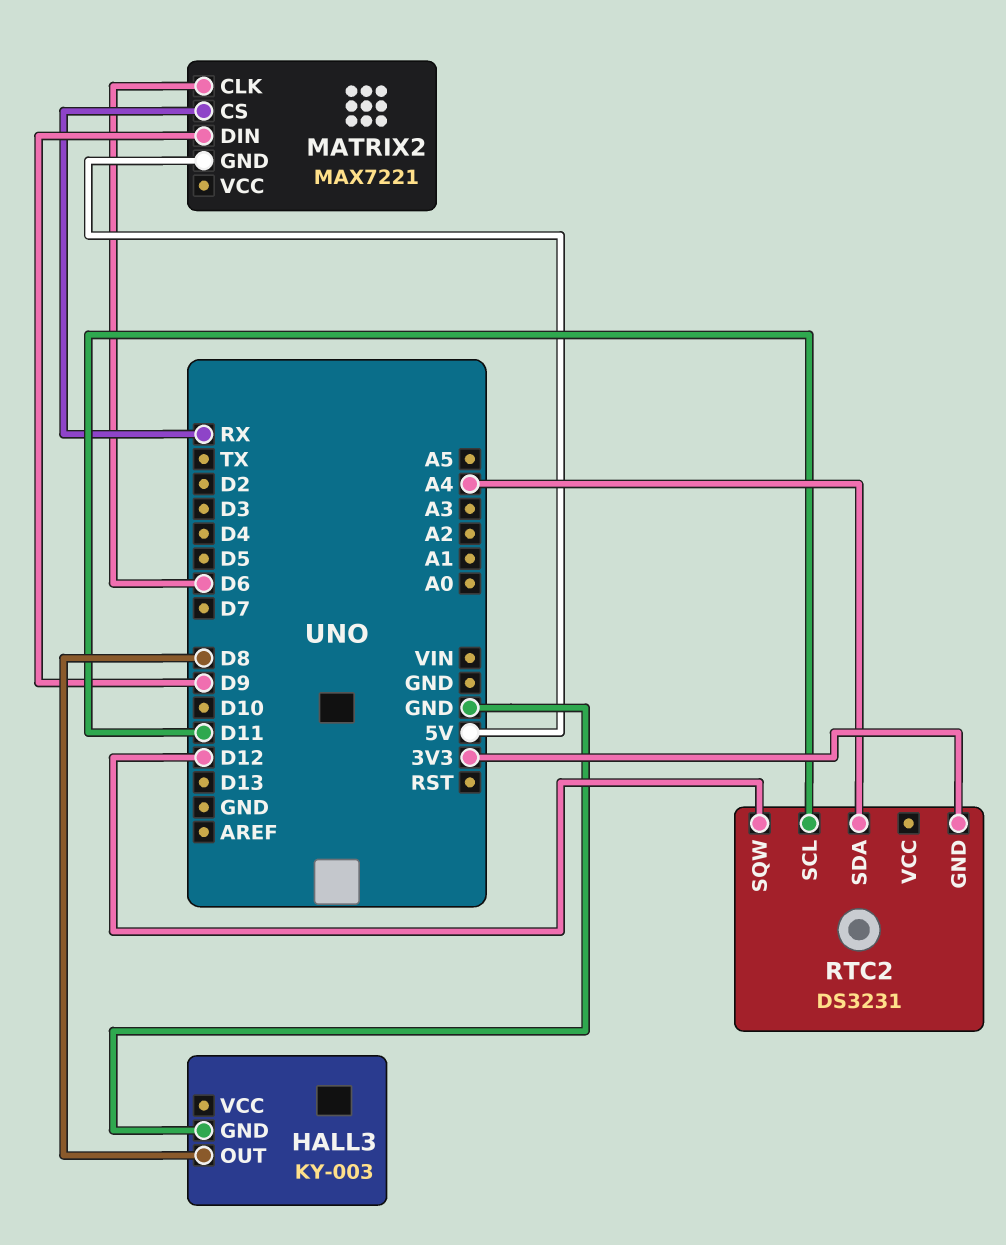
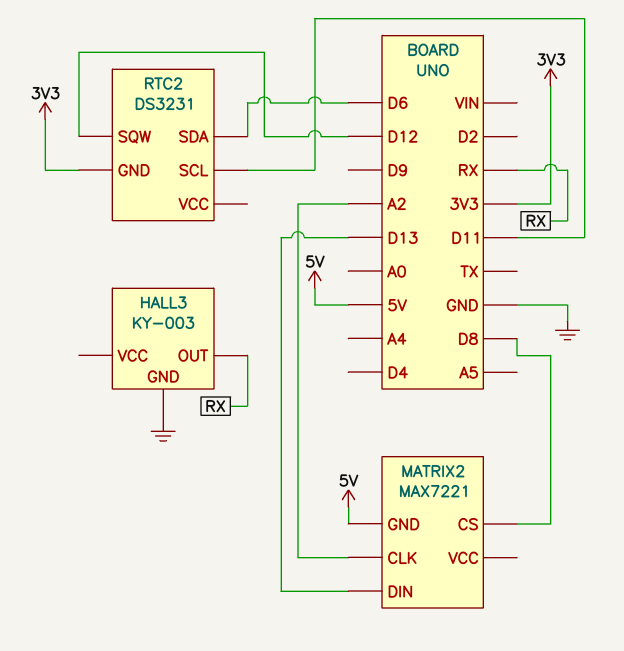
HALL3 pin OUT: D8 -> RX
MATRIX2 pin CLK: D6 -> A2
MATRIX2 pin CS: RX -> D8
MATRIX2 pin DIN: D9 -> D13
RTC2 pin SDA: A4 -> D6

